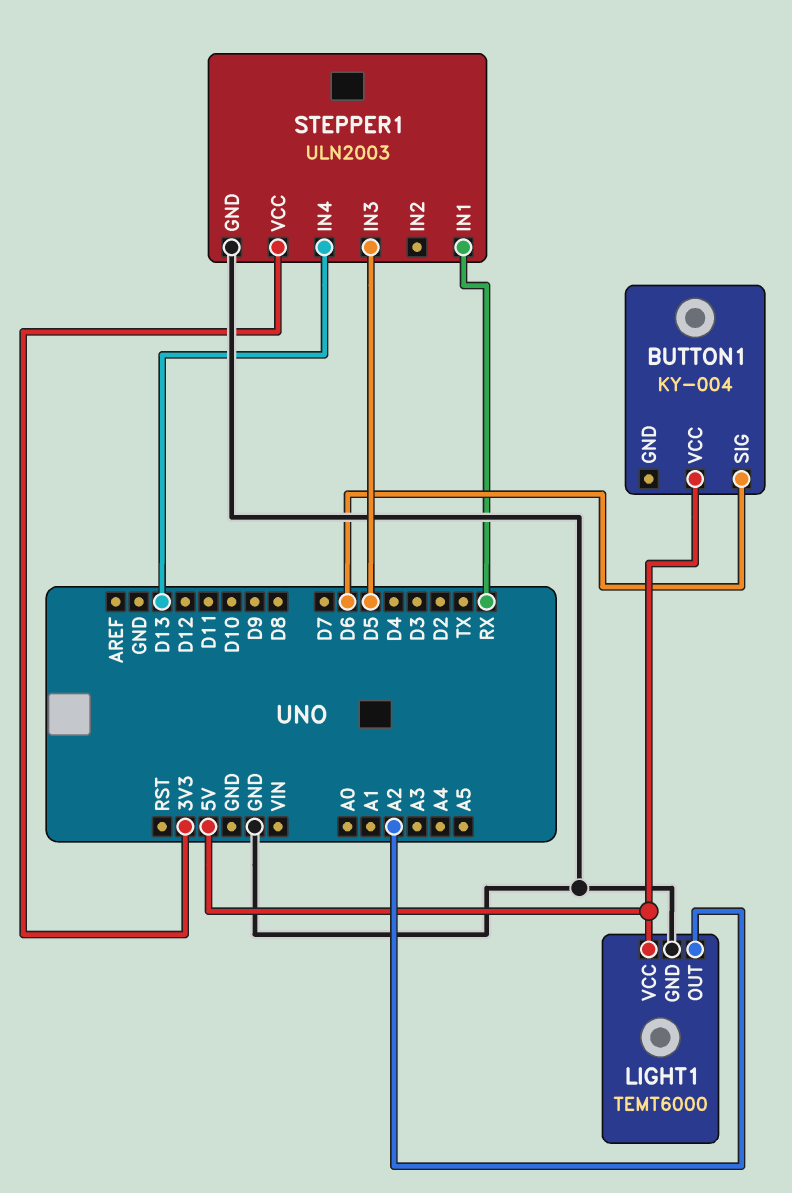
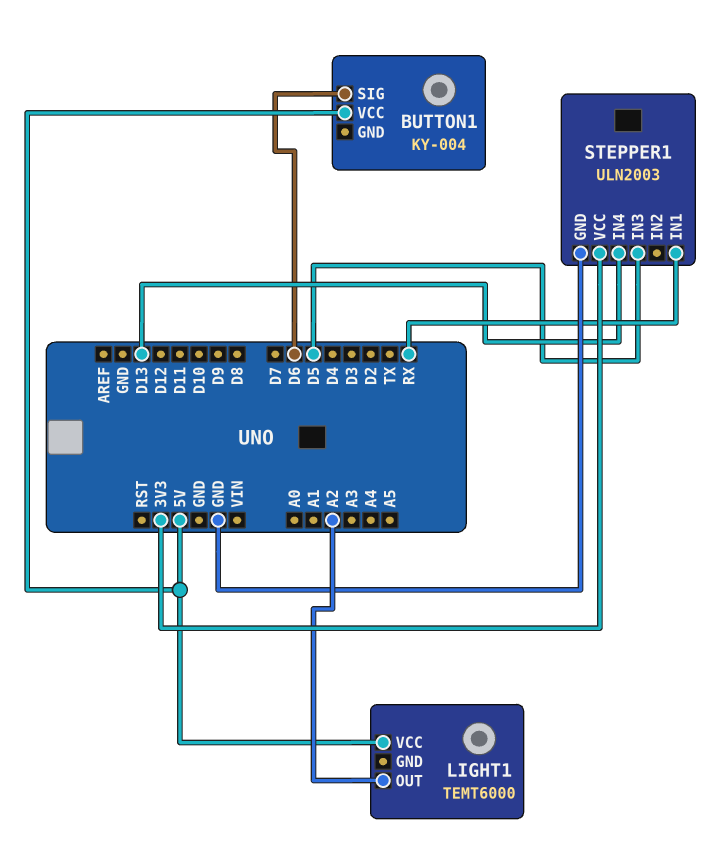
LIGHT1 pin GND: GND -> none

